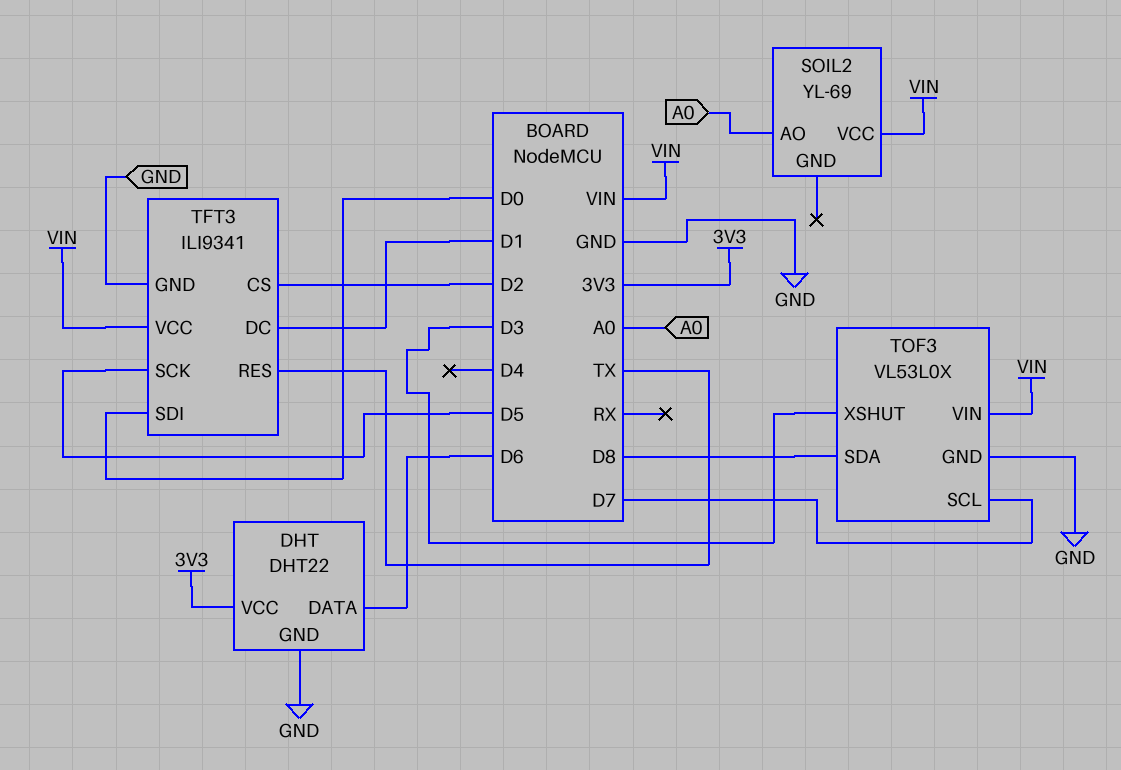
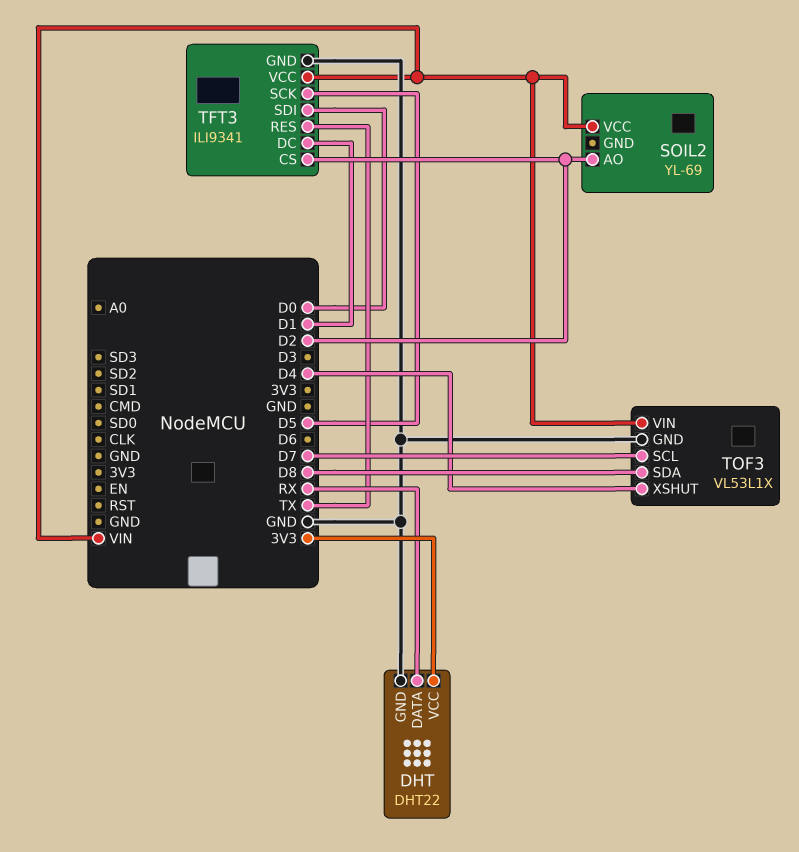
DHT pin DATA: D6 -> RX
SOIL2 pin AO: A0 -> D2
TOF3: VL53L0X -> VL53L1X
TOF3 pin XSHUT: D3 -> D4

